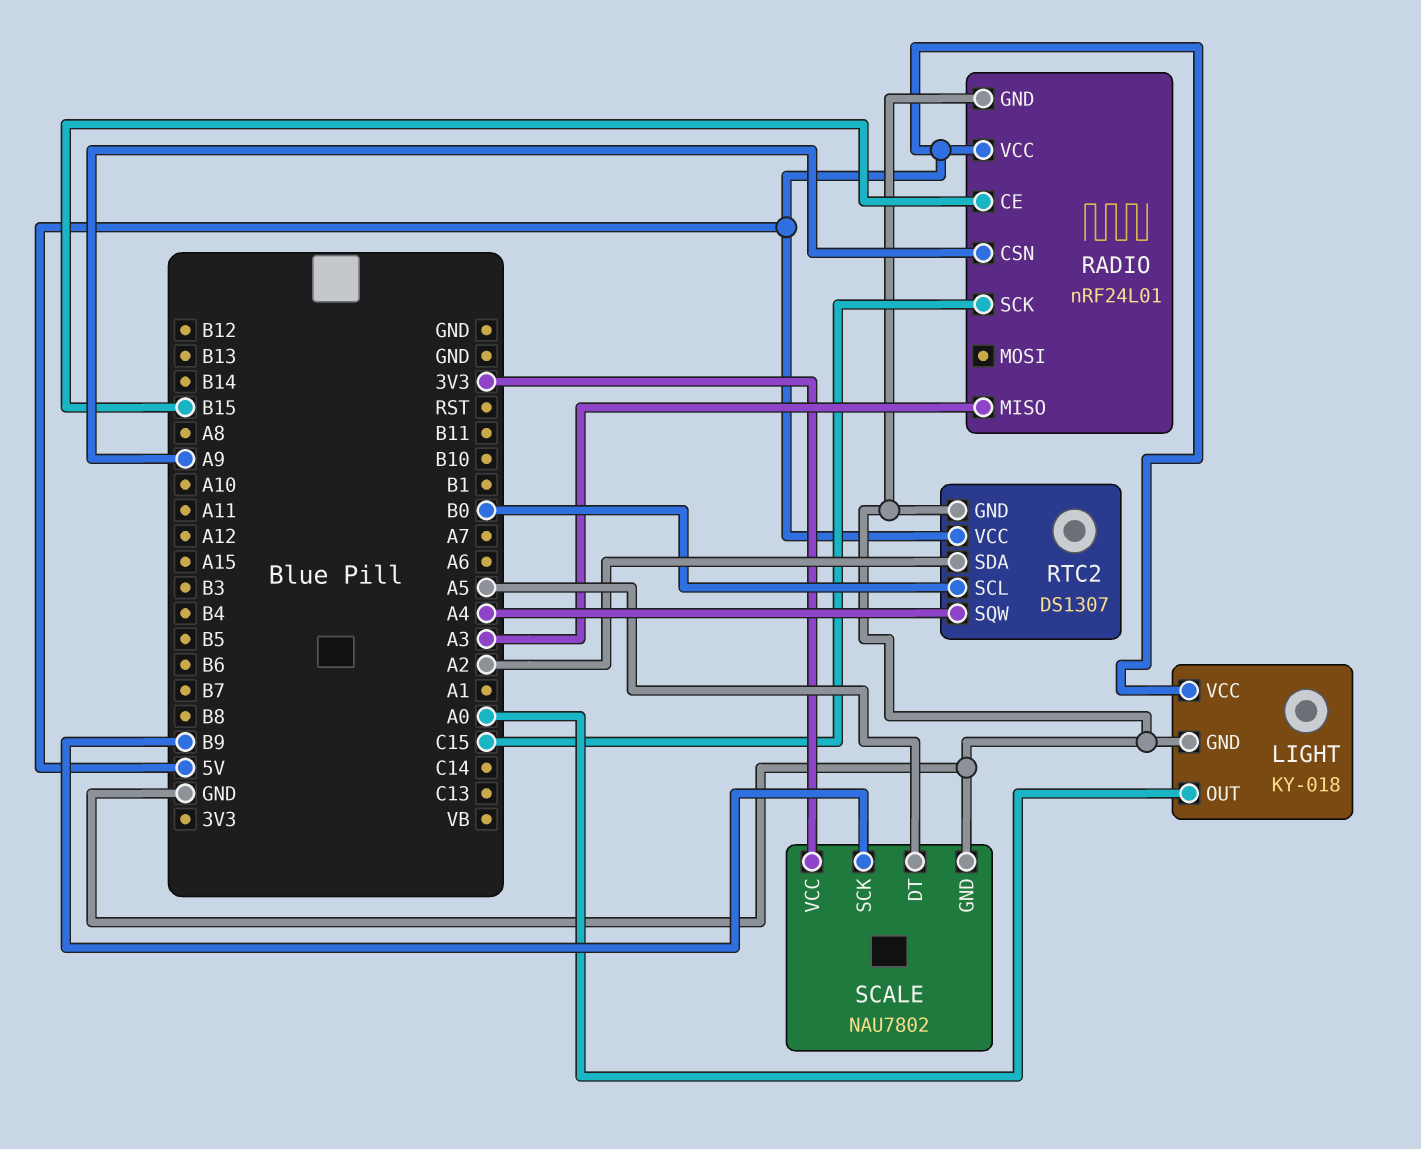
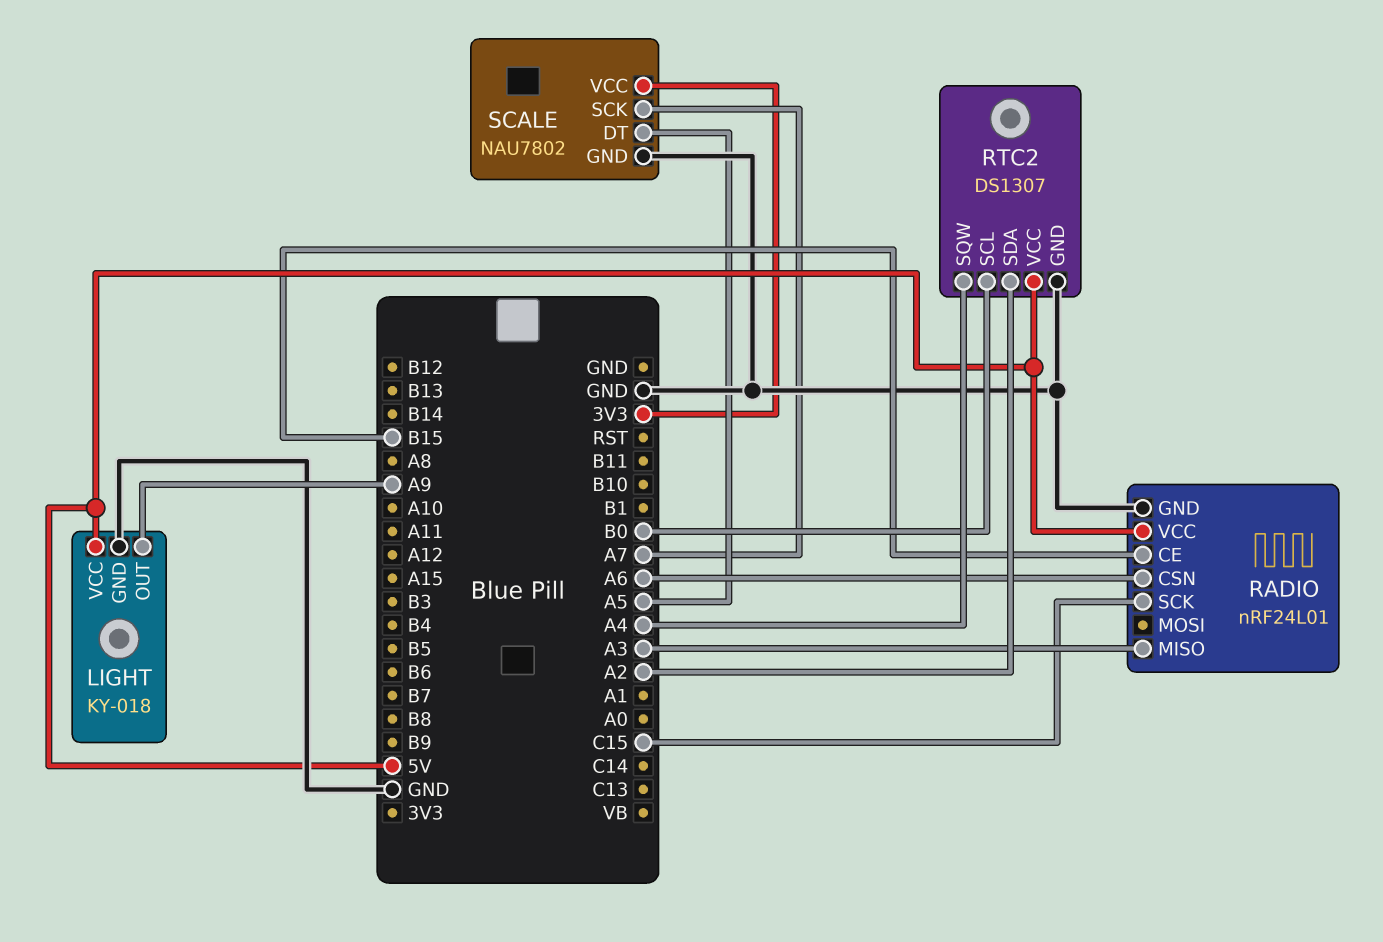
LIGHT pin OUT: A0 -> A9
RADIO pin CSN: A9 -> A6
SCALE pin SCK: B9 -> A7

